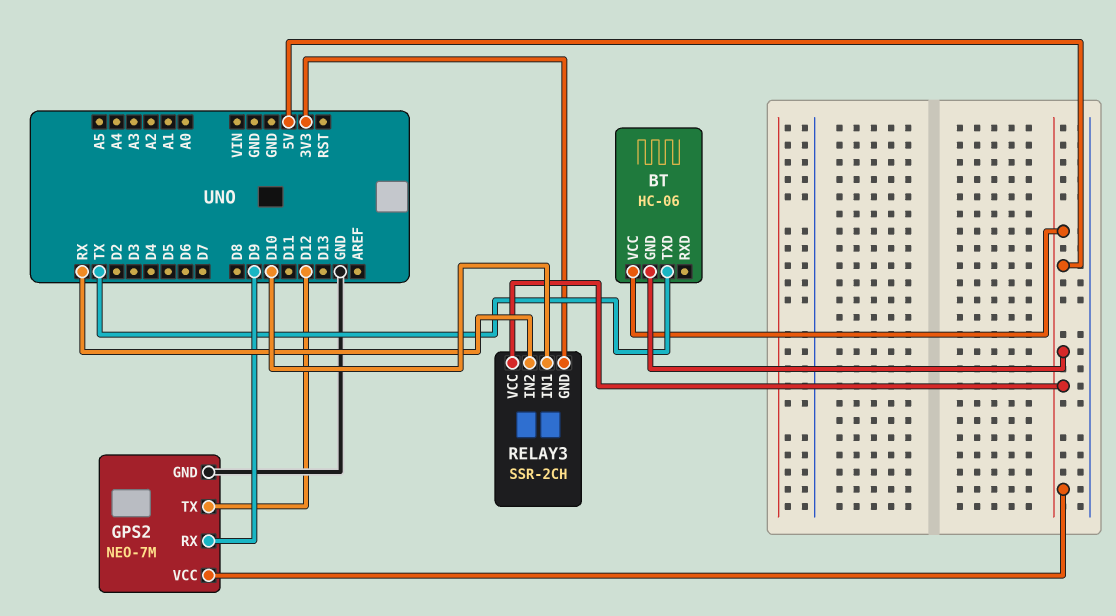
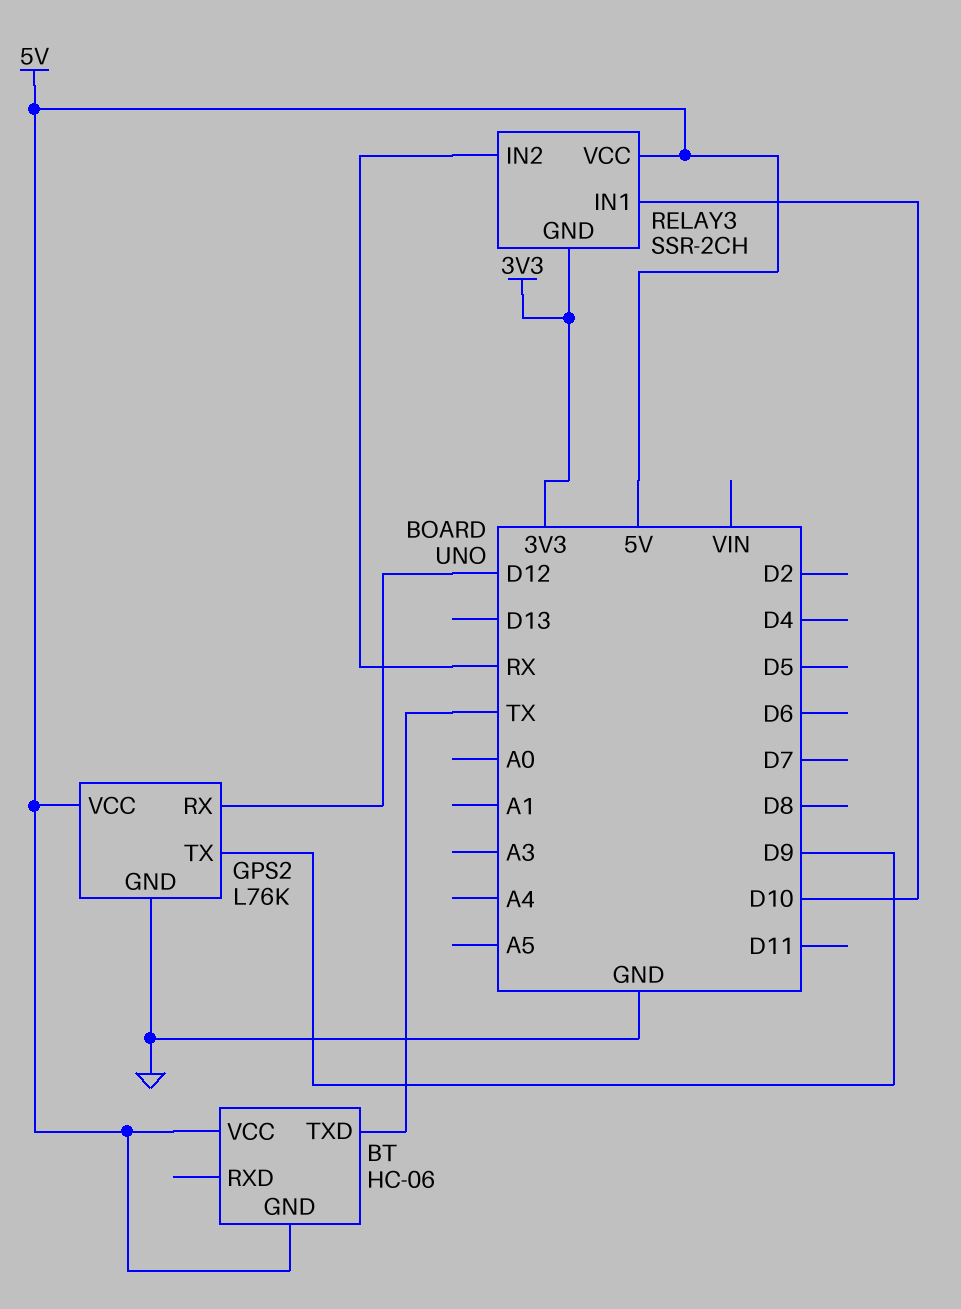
GPS2: NEO-7M -> L76K
GPS2 pin RX: D9 -> D12
GPS2 pin TX: D12 -> D9

